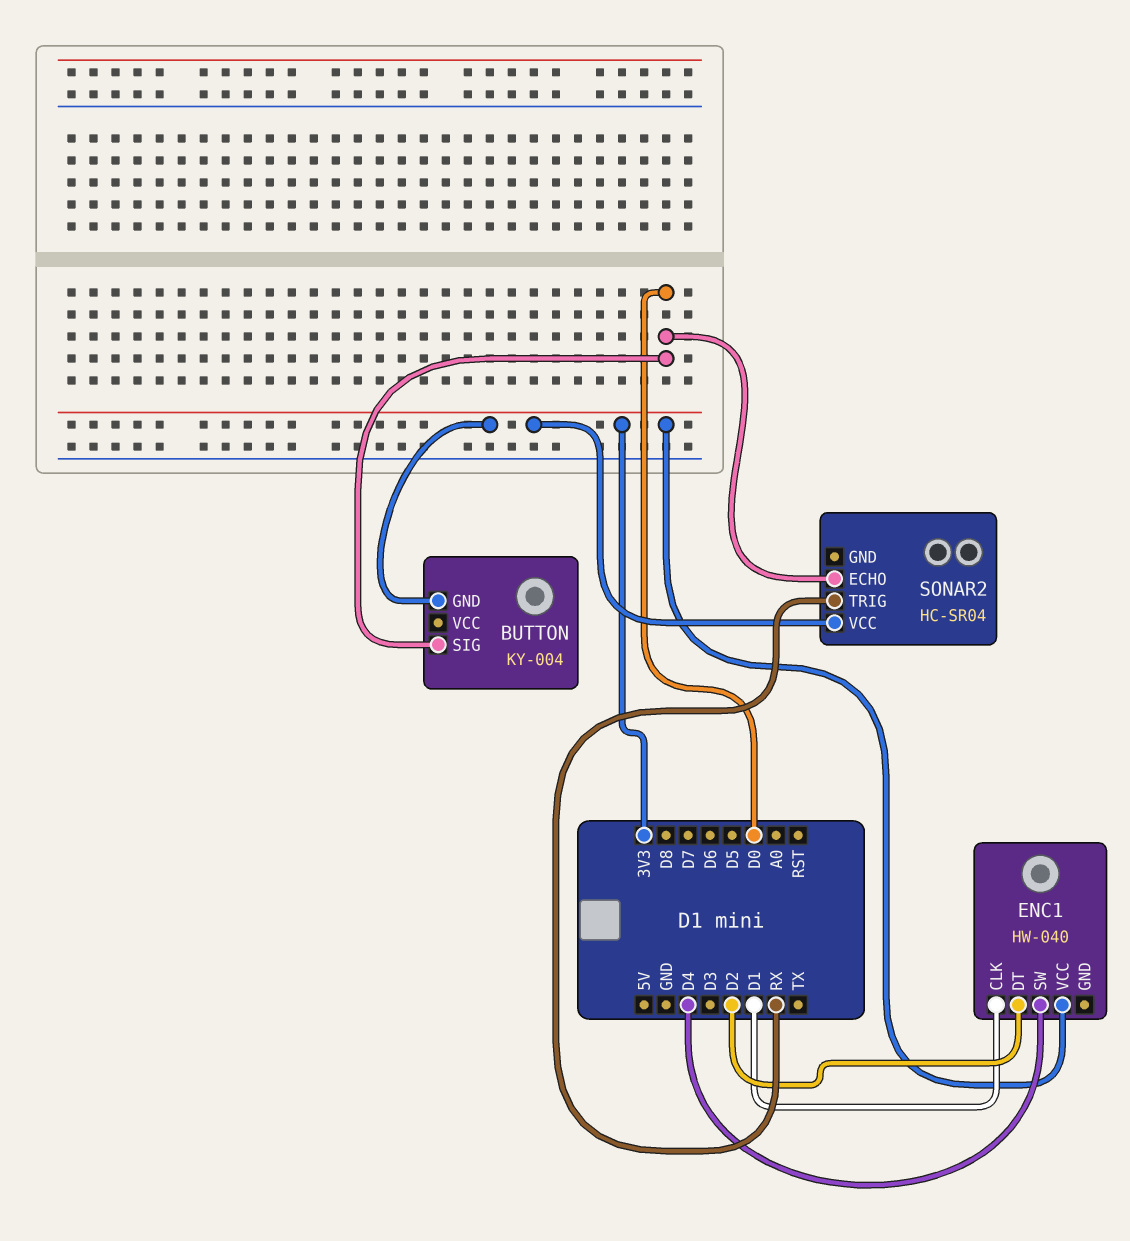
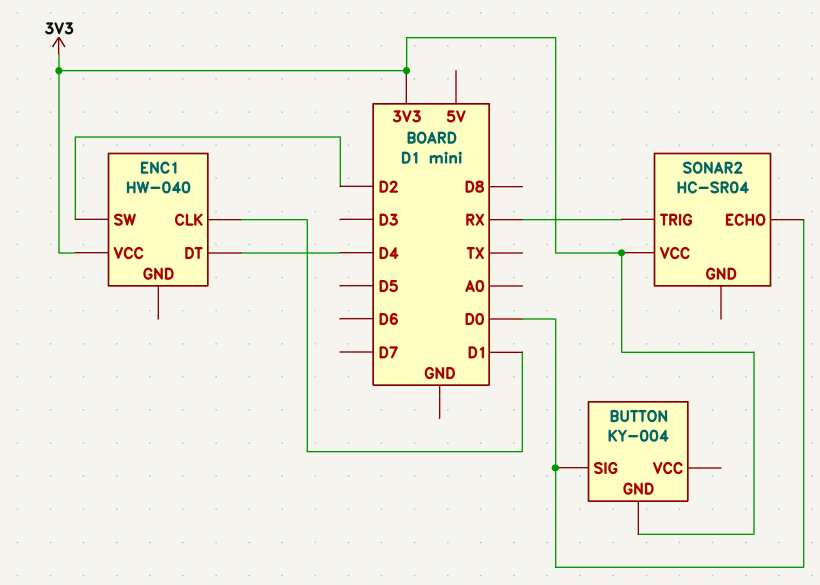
ENC1 pin DT: D2 -> D4
ENC1 pin SW: D4 -> D2

